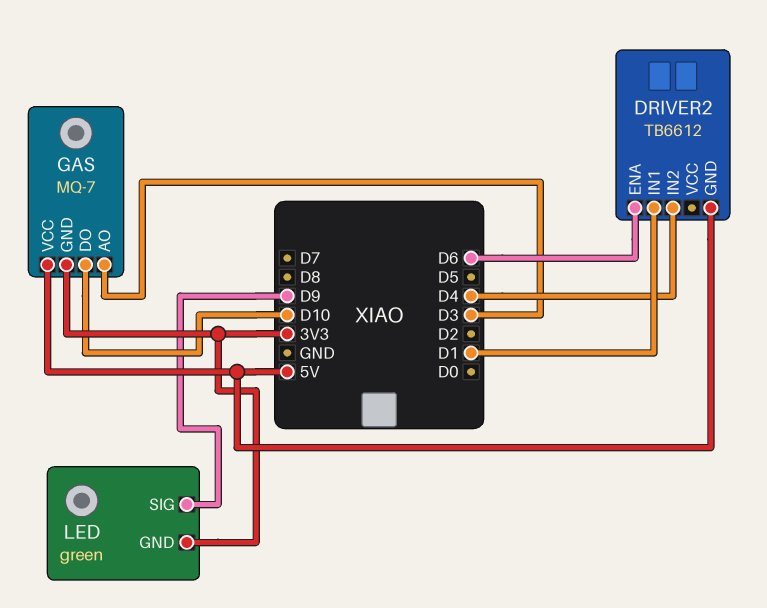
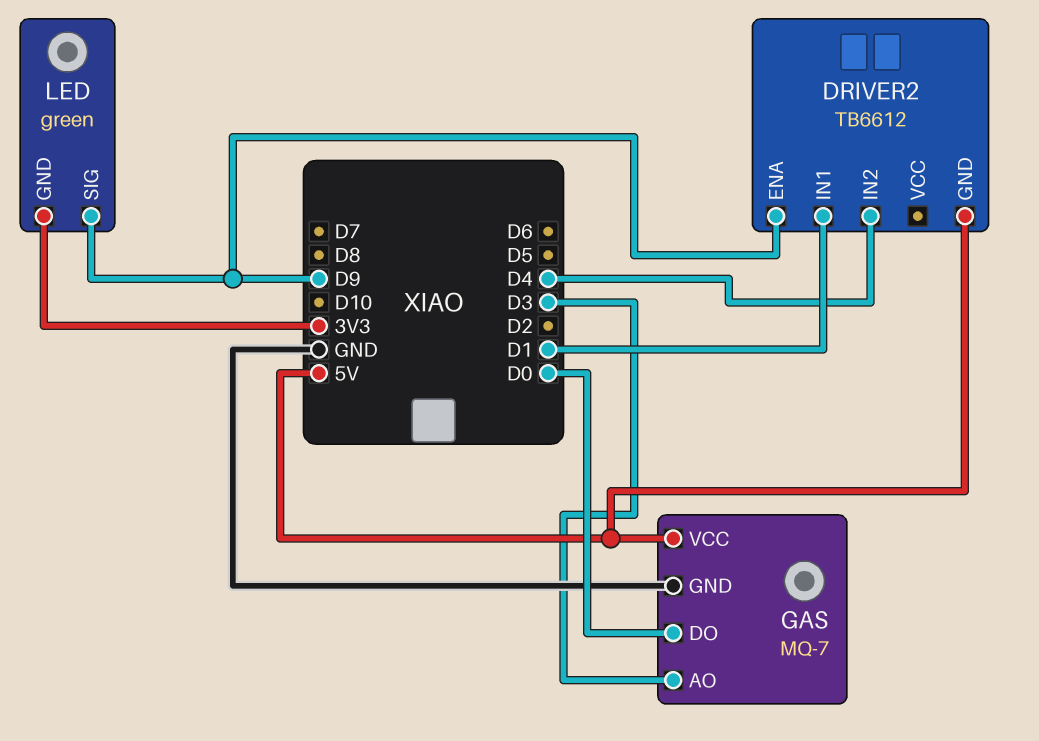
DRIVER2 pin ENA: D6 -> D9
GAS pin DO: D10 -> D0
GAS pin GND: 3V3 -> GND

